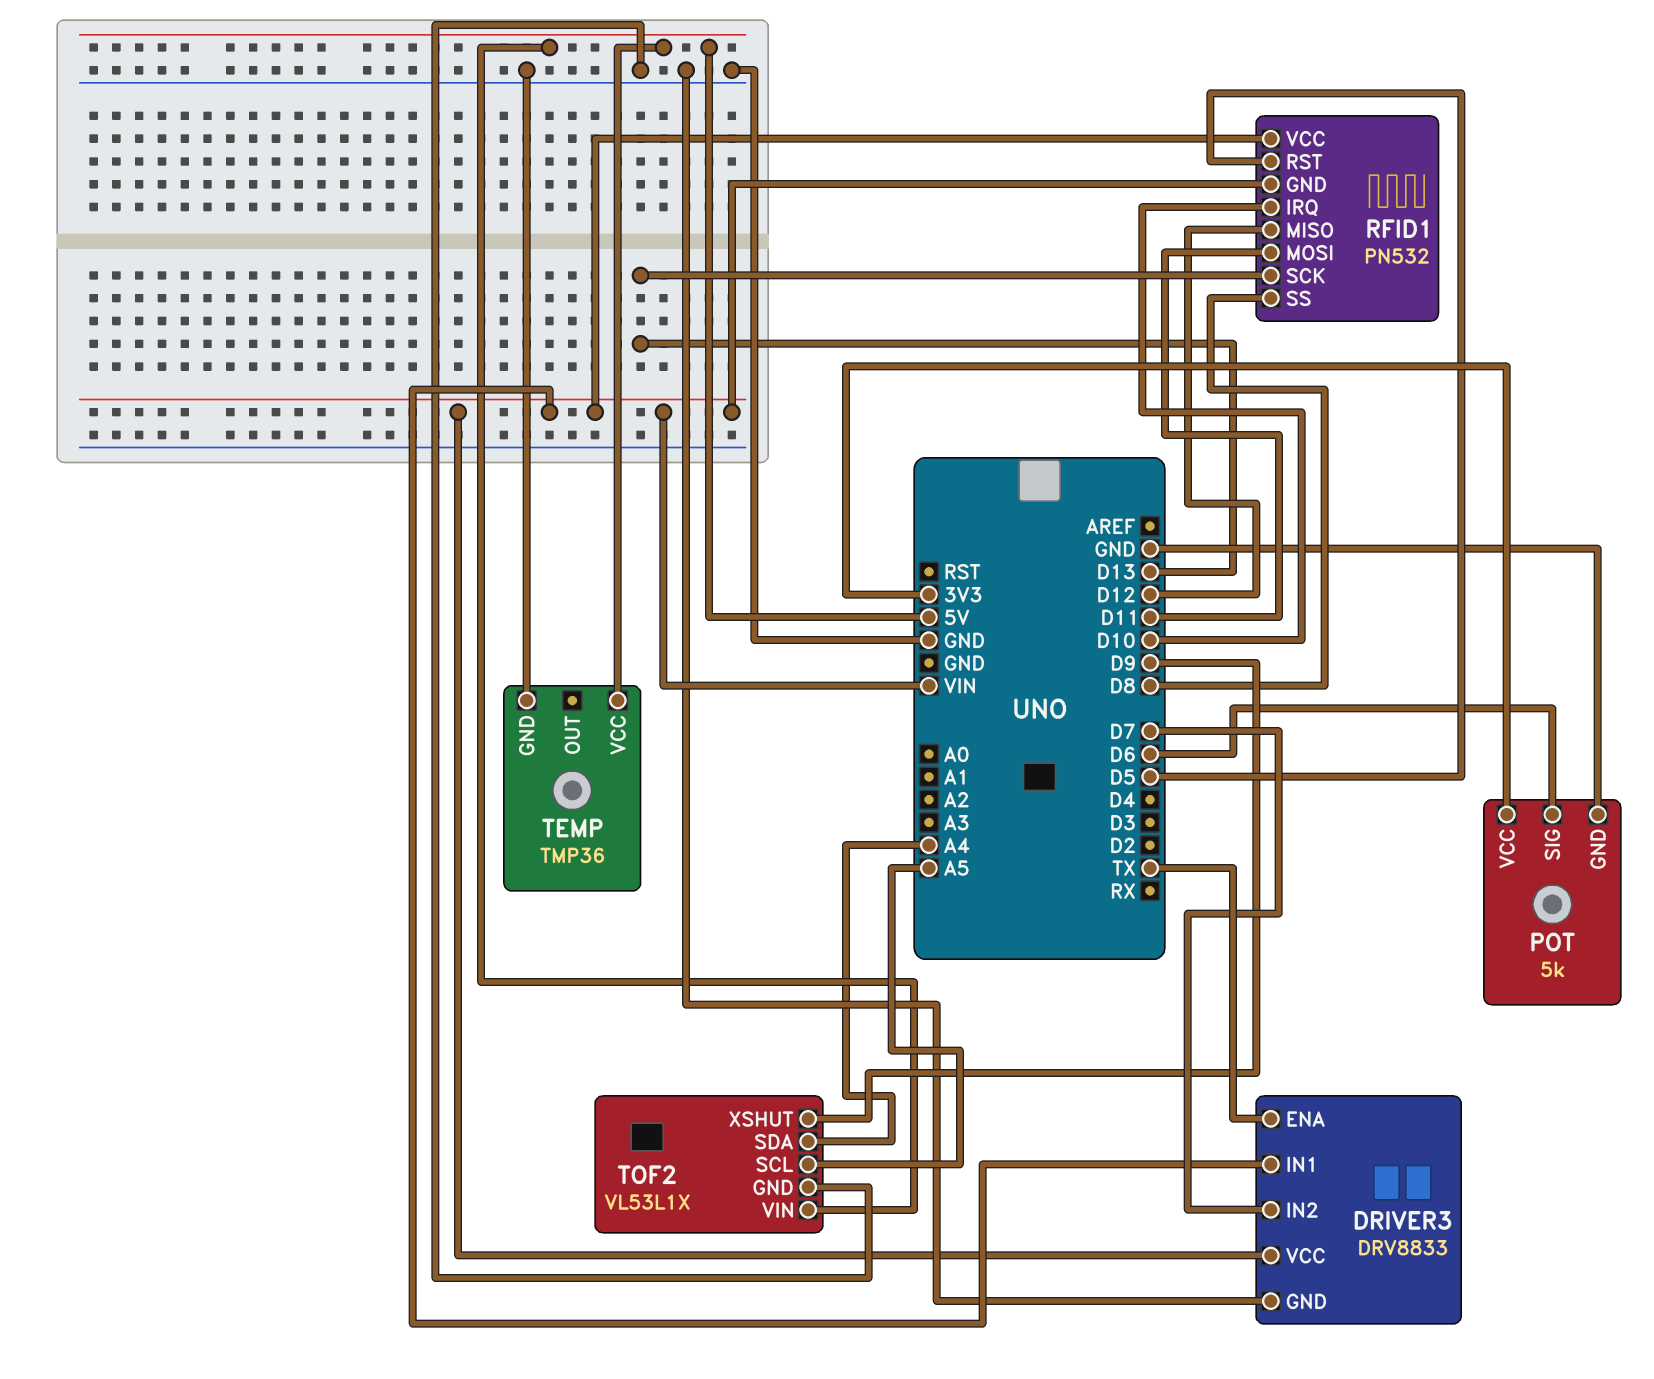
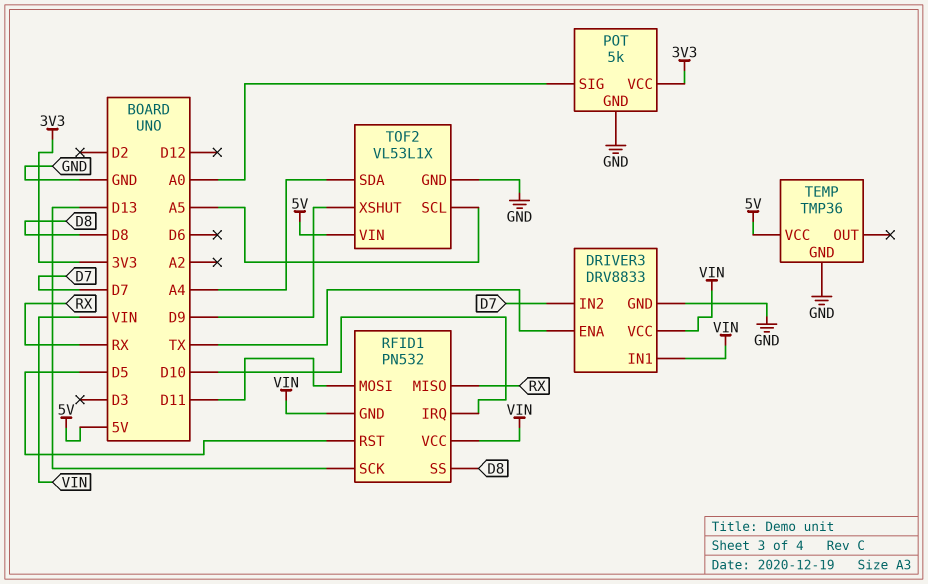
POT pin SIG: D6 -> A0
RFID1 pin MISO: D12 -> RX

